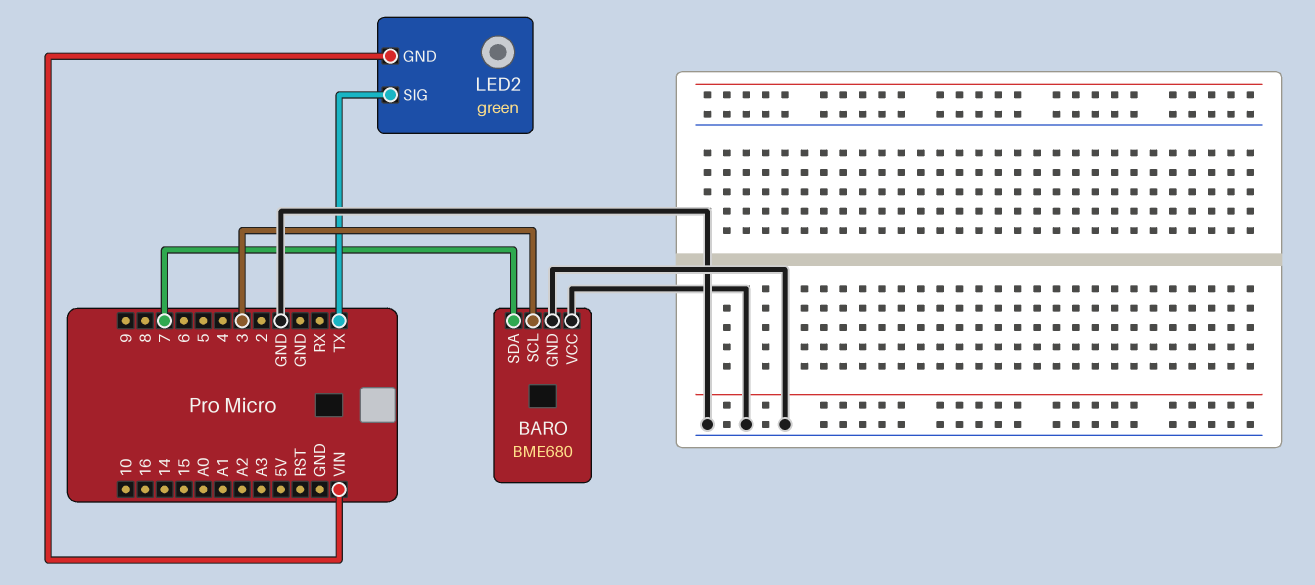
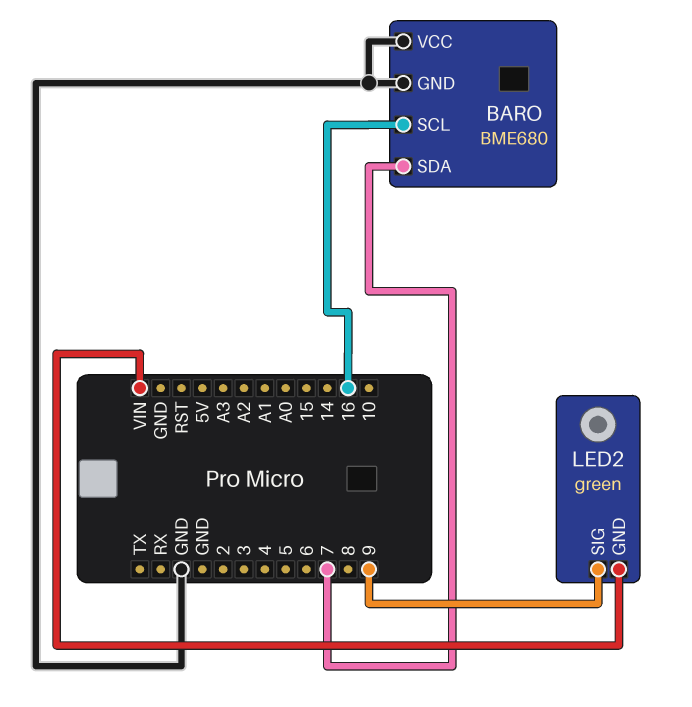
BARO pin SCL: 3 -> 16
LED2 pin SIG: TX -> 9

